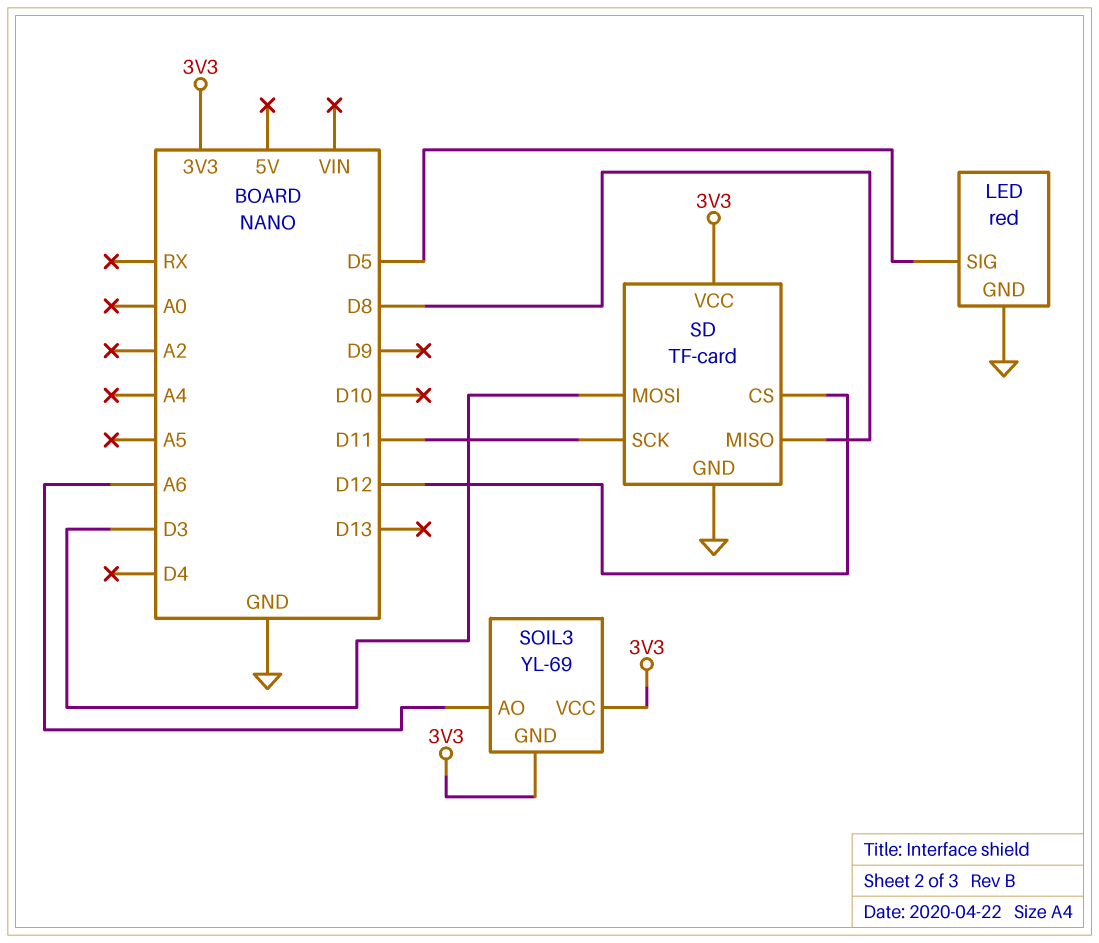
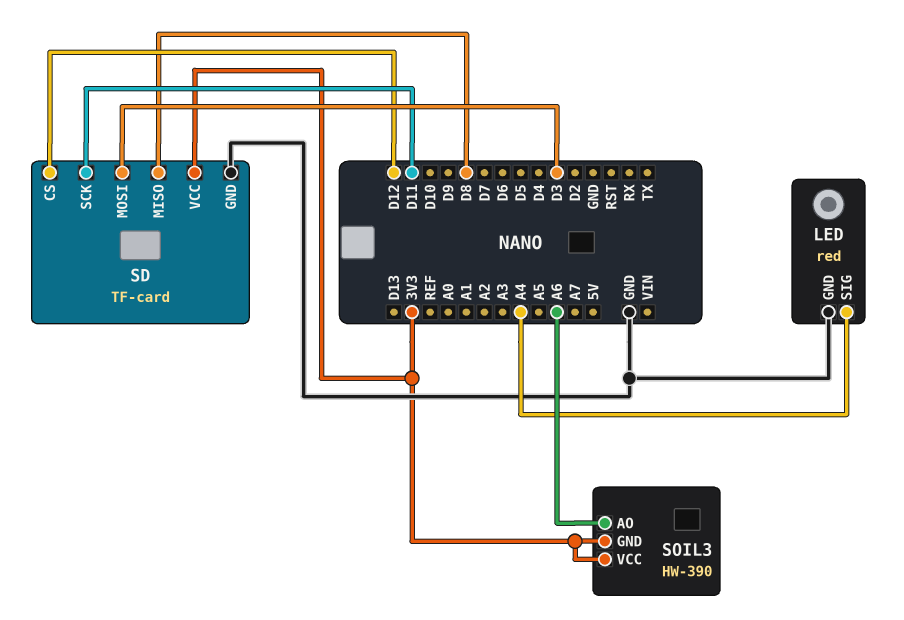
LED pin SIG: D5 -> A4
SOIL3: YL-69 -> HW-390

